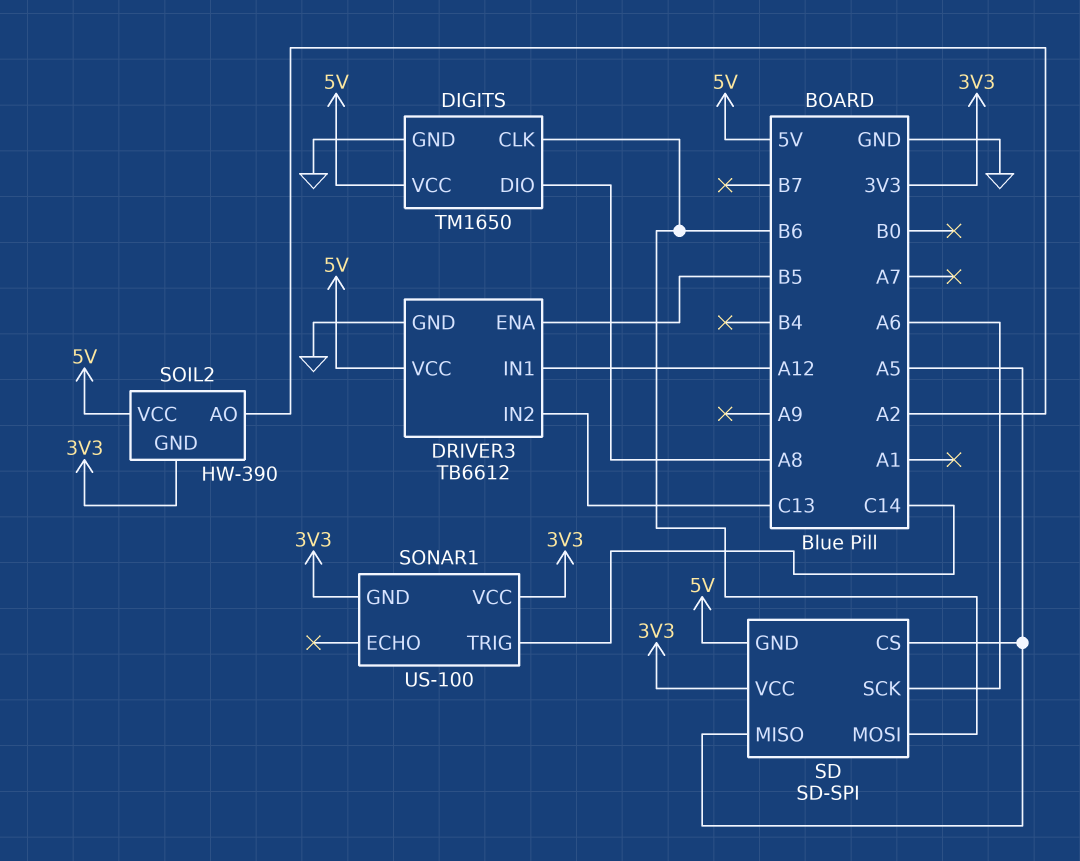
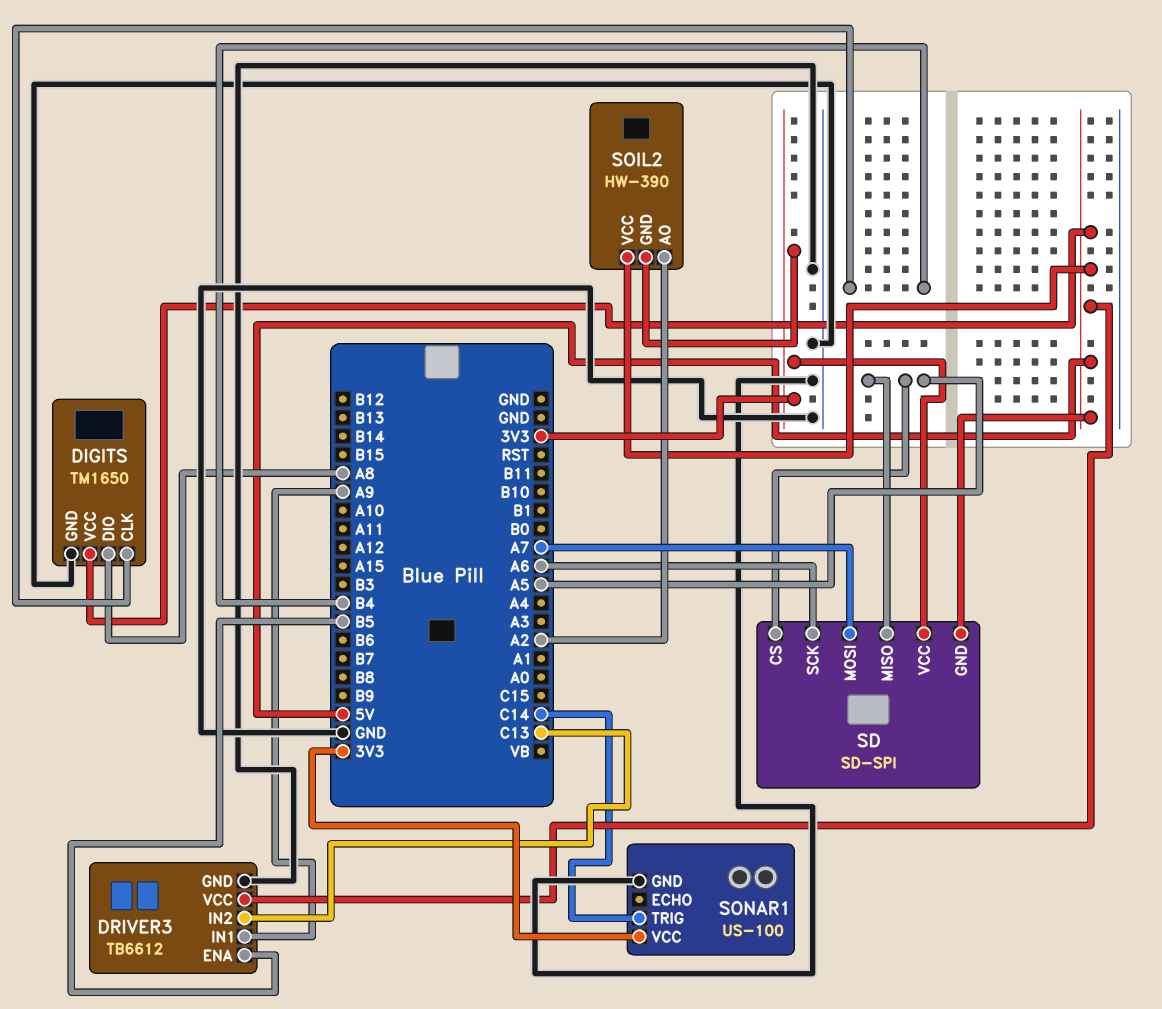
DIGITS pin CLK: B6 -> B4
DRIVER3 pin IN1: A12 -> A9
SD pin MOSI: B6 -> A7
SONAR1 pin GND: 3V3 -> GND

